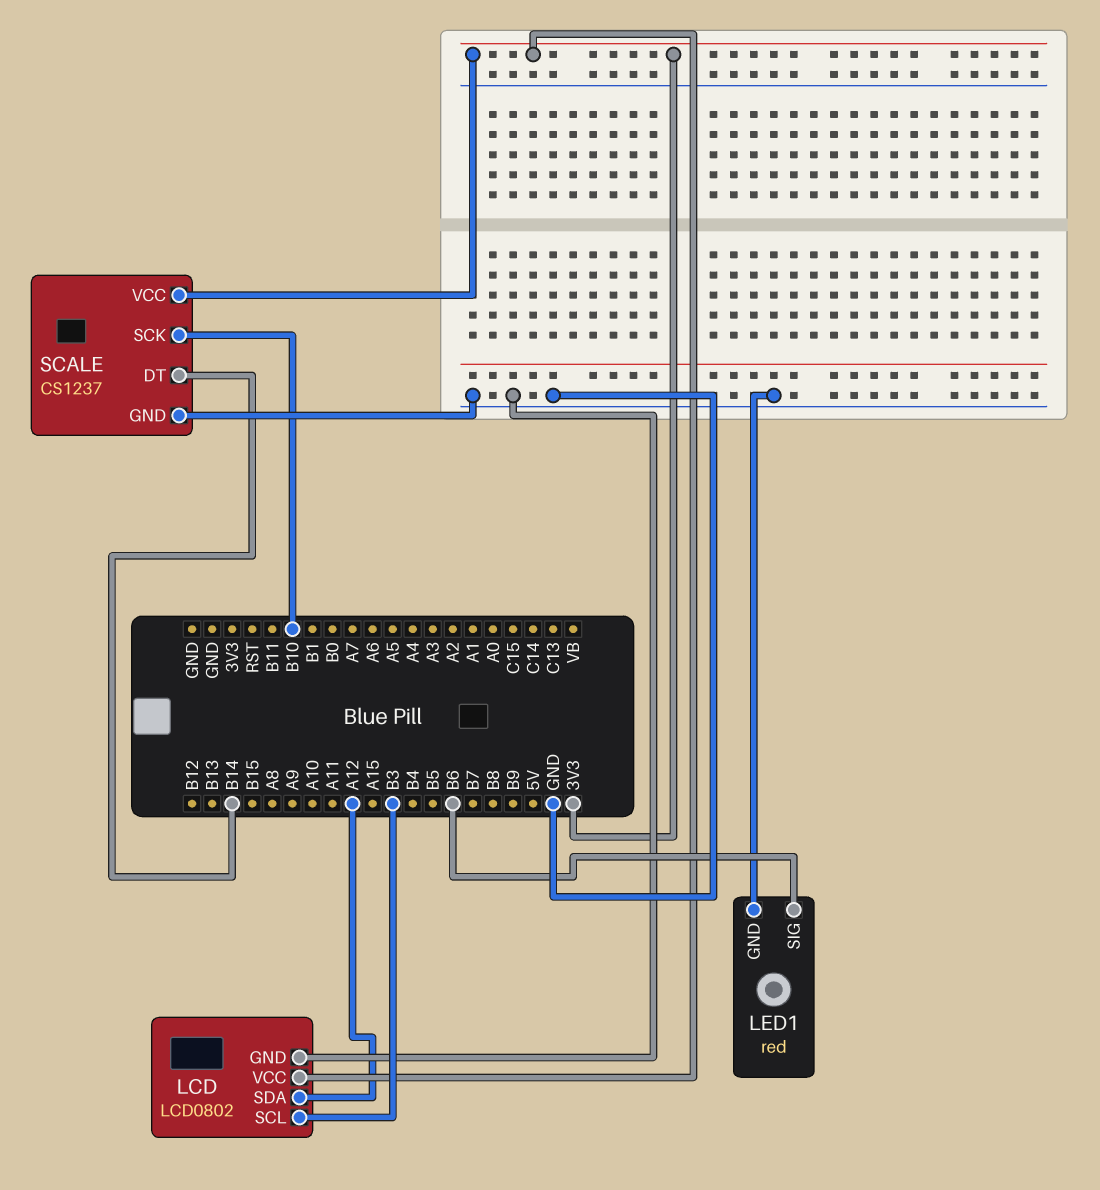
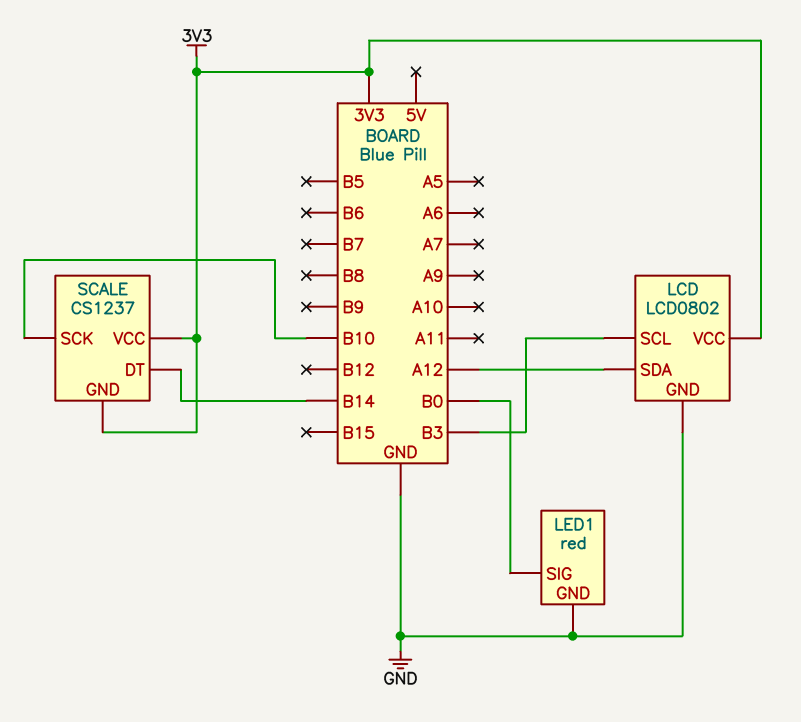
LED1 pin SIG: B6 -> B0
SCALE pin GND: GND -> 3V3

